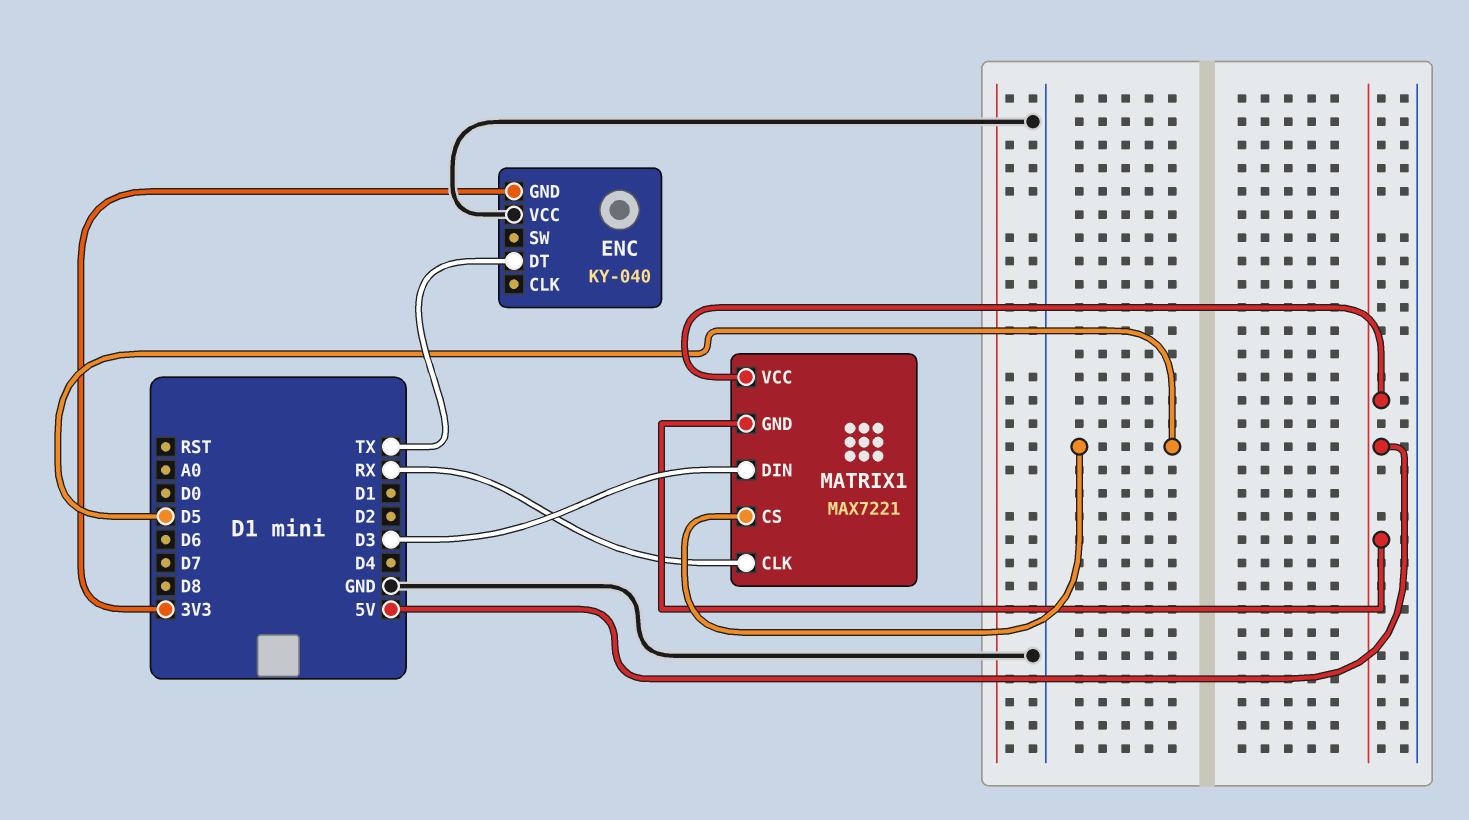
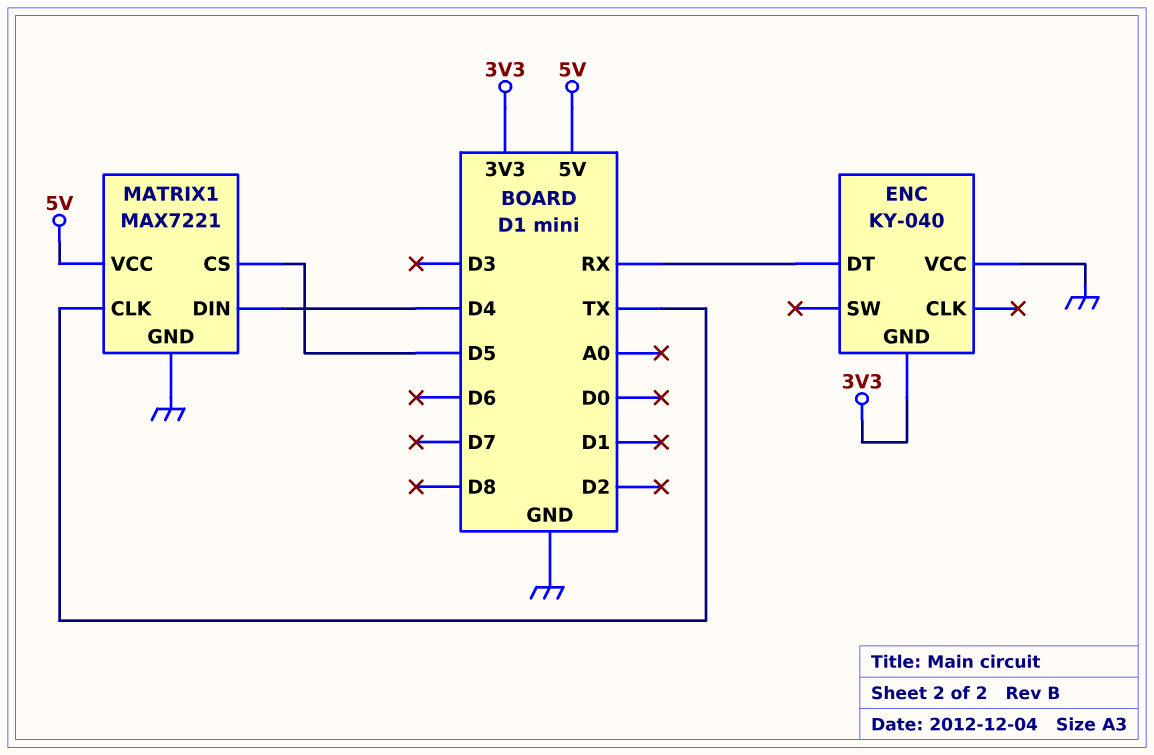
ENC pin DT: TX -> RX
MATRIX1 pin CLK: RX -> TX
MATRIX1 pin DIN: D3 -> D4
MATRIX1 pin GND: 5V -> GND

